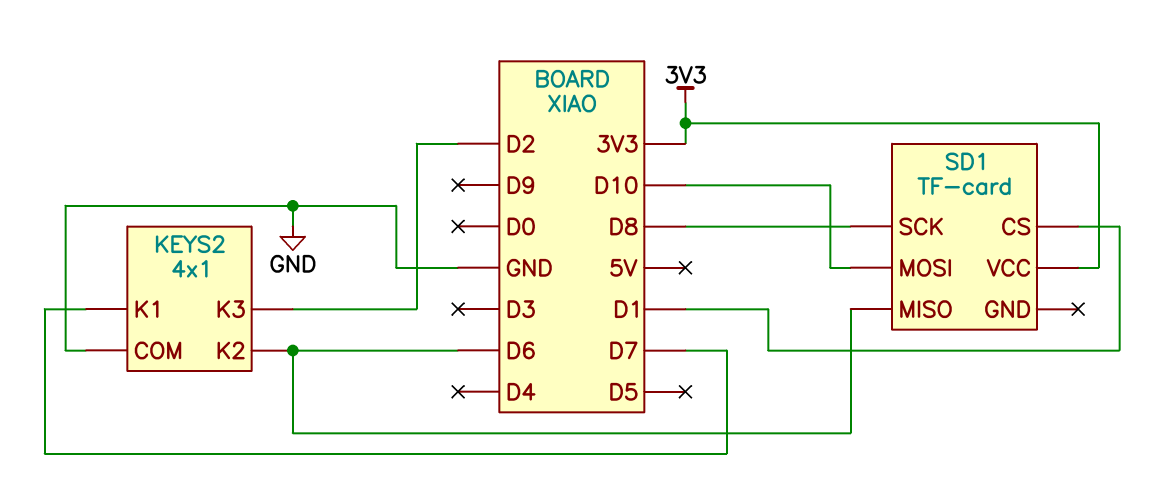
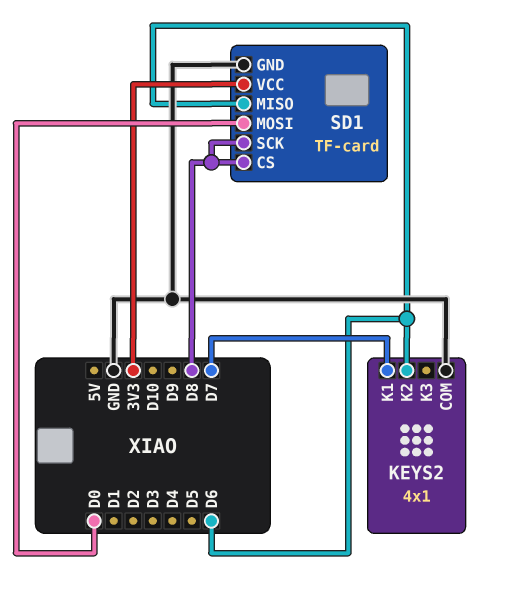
KEYS2 pin K3: D2 -> none
SD1 pin CS: D1 -> D8
SD1 pin GND: none -> GND
SD1 pin MOSI: D10 -> D0

